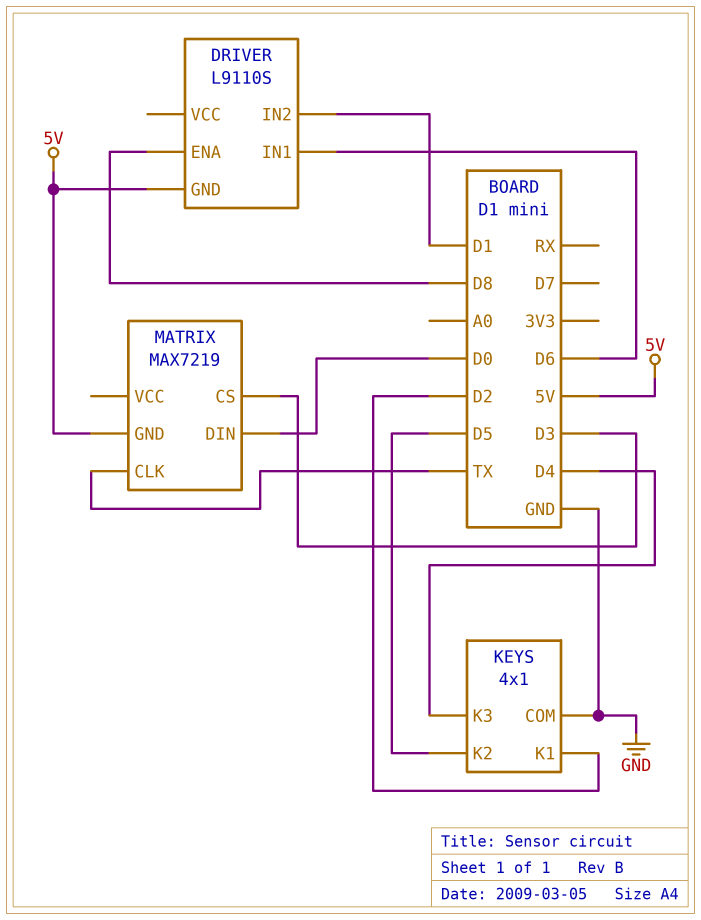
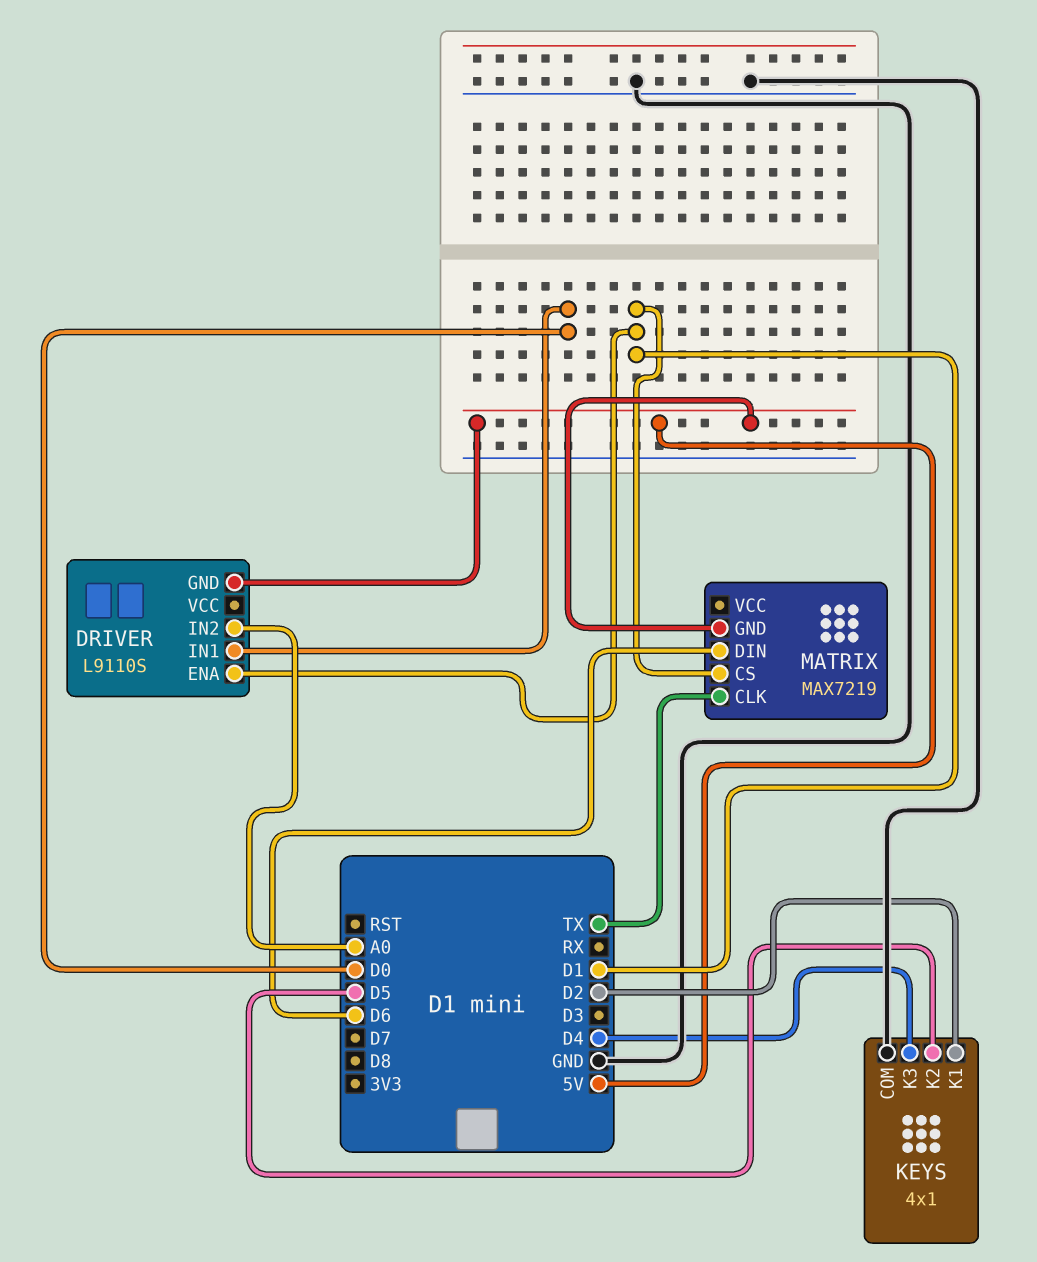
DRIVER pin ENA: D8 -> D1
DRIVER pin IN1: D6 -> D0
DRIVER pin IN2: D1 -> A0
MATRIX pin CS: D3 -> D1
MATRIX pin DIN: D0 -> D6

